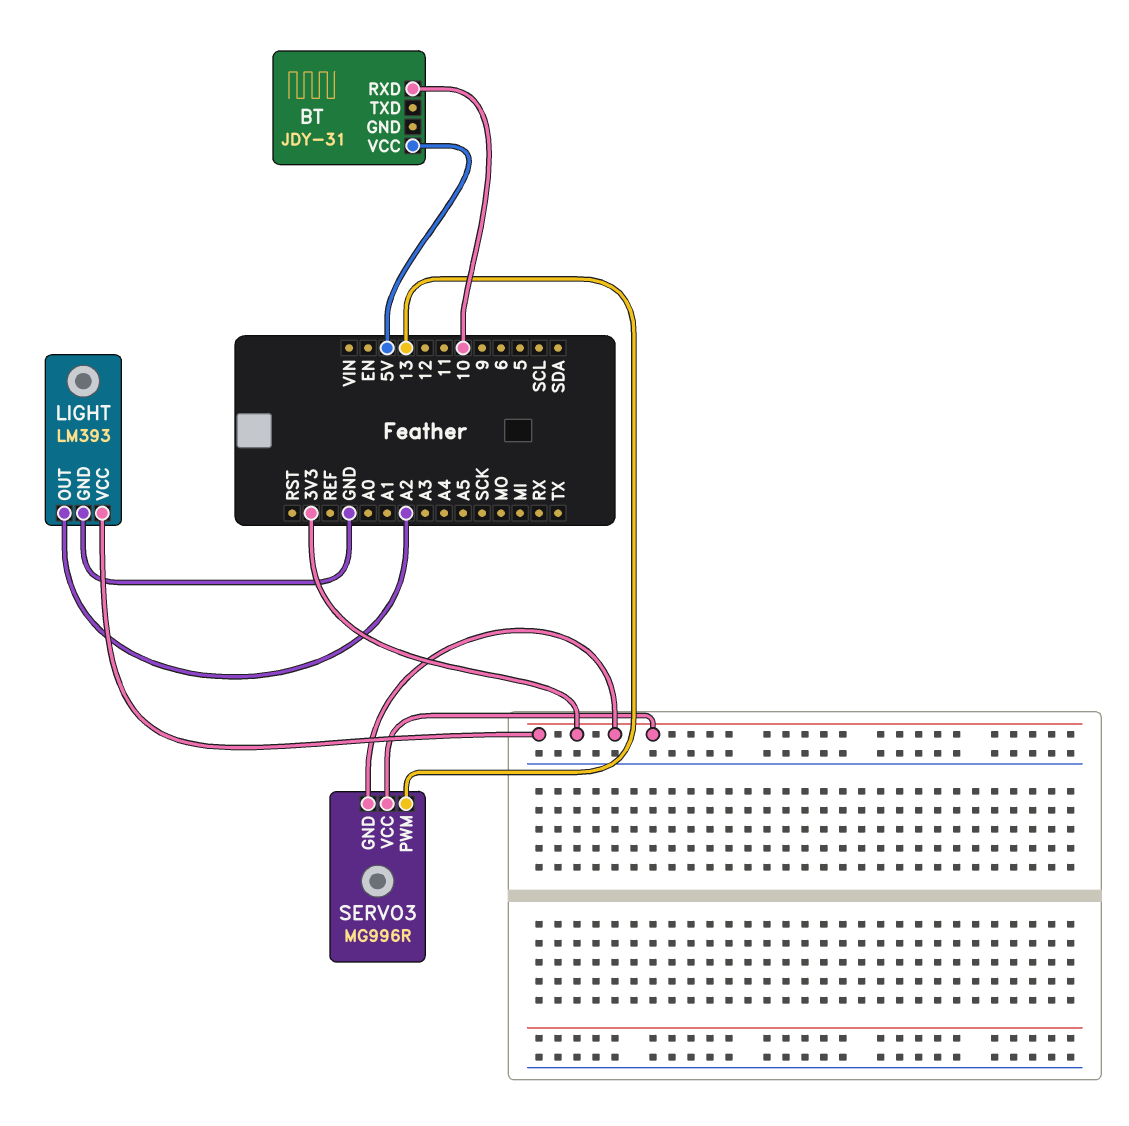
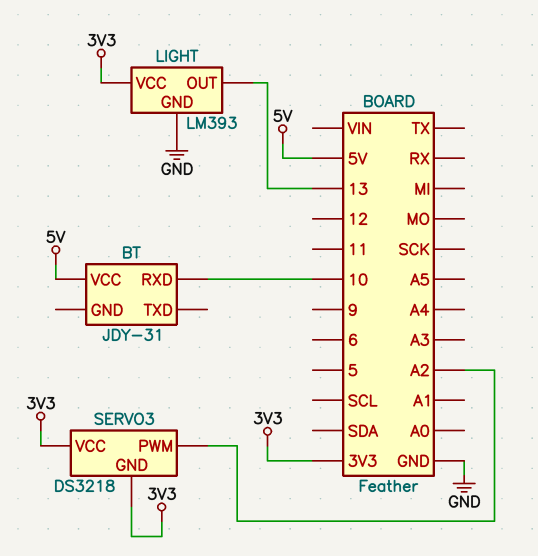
LIGHT pin OUT: A2 -> 13
SERVO3: MG996R -> DS3218
SERVO3 pin PWM: 13 -> A2

